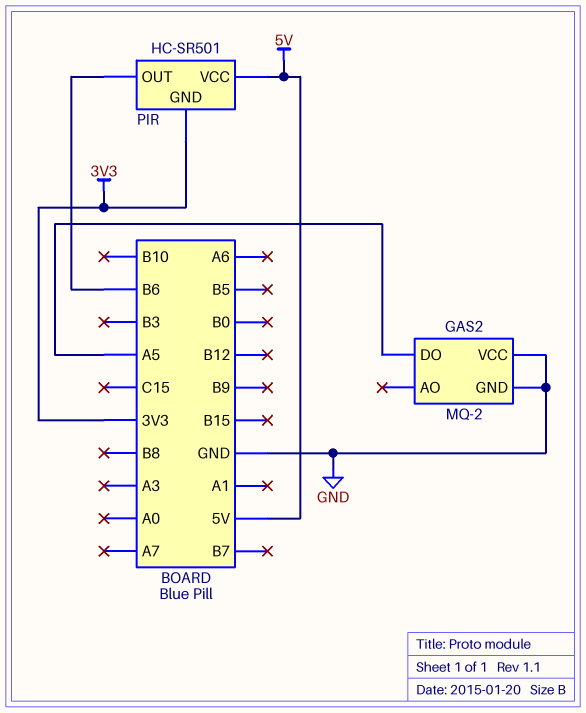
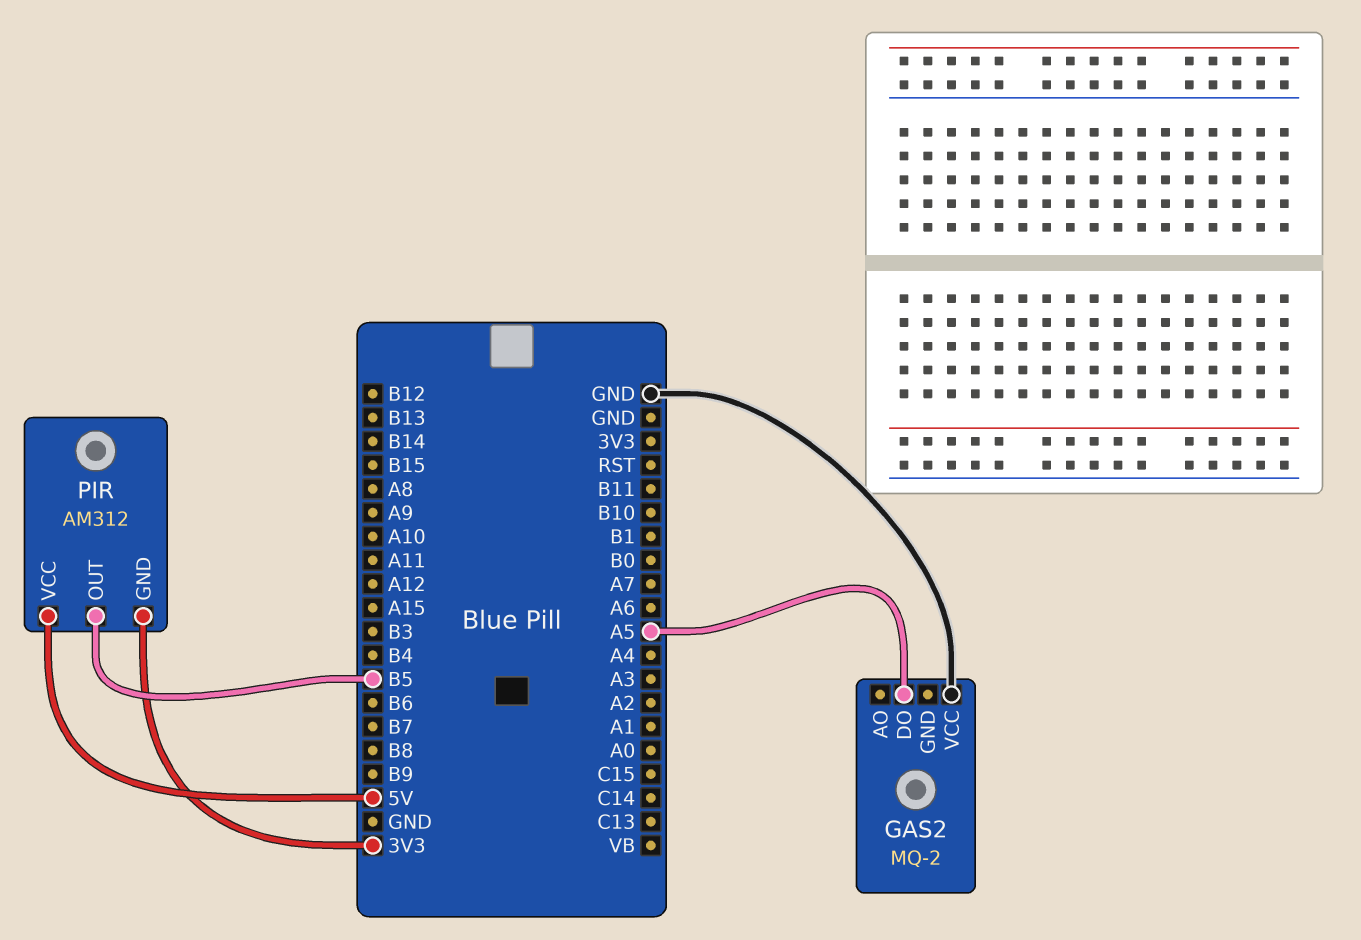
GAS2 pin GND: GND -> none
PIR: HC-SR501 -> AM312
PIR pin OUT: B6 -> B5

